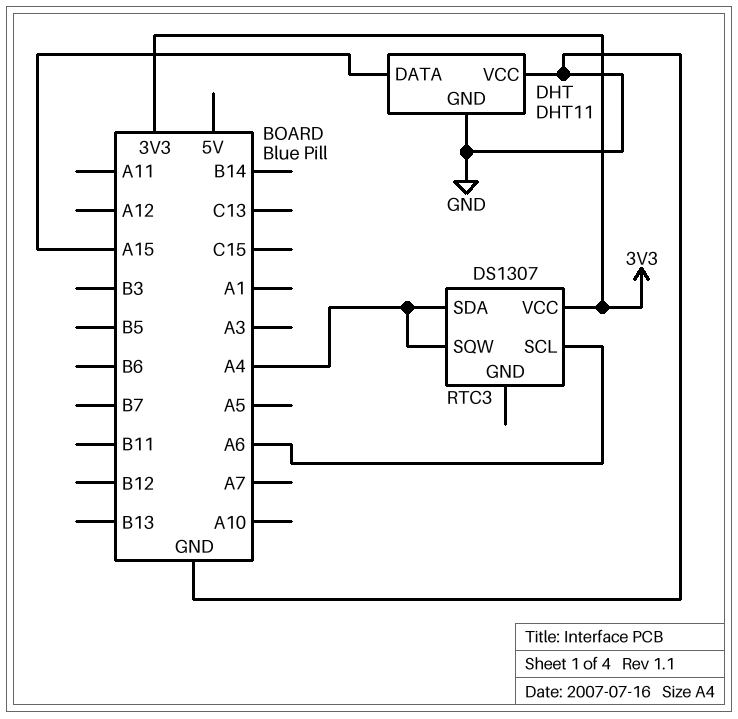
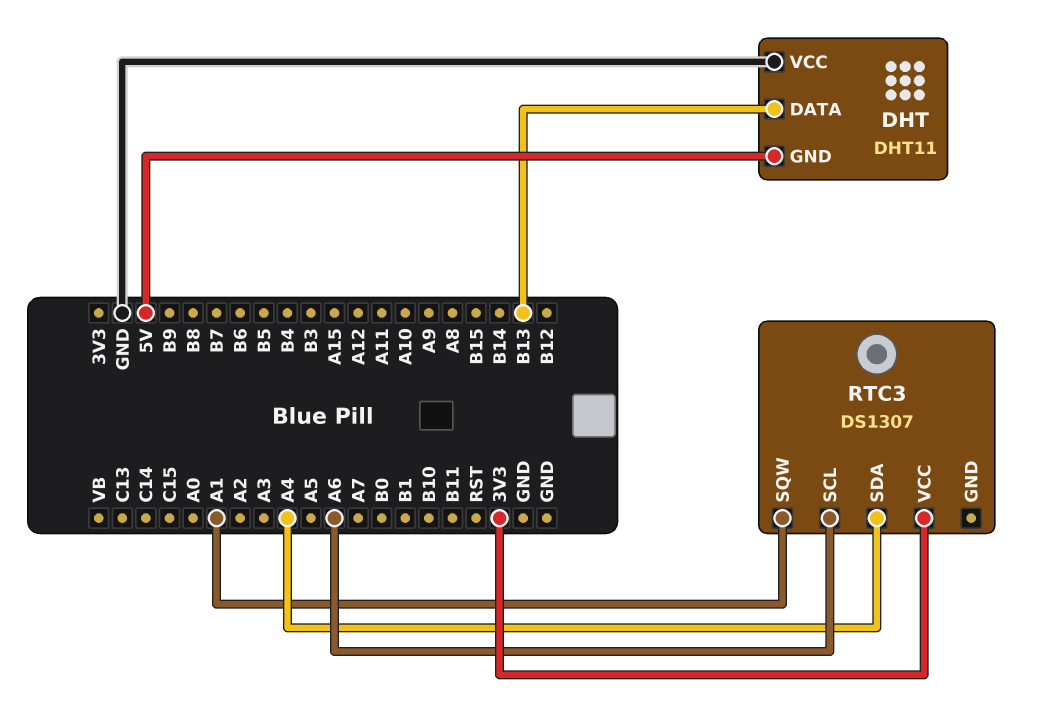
DHT pin DATA: A15 -> B13
DHT pin GND: GND -> 5V
RTC3 pin SQW: A4 -> A1

